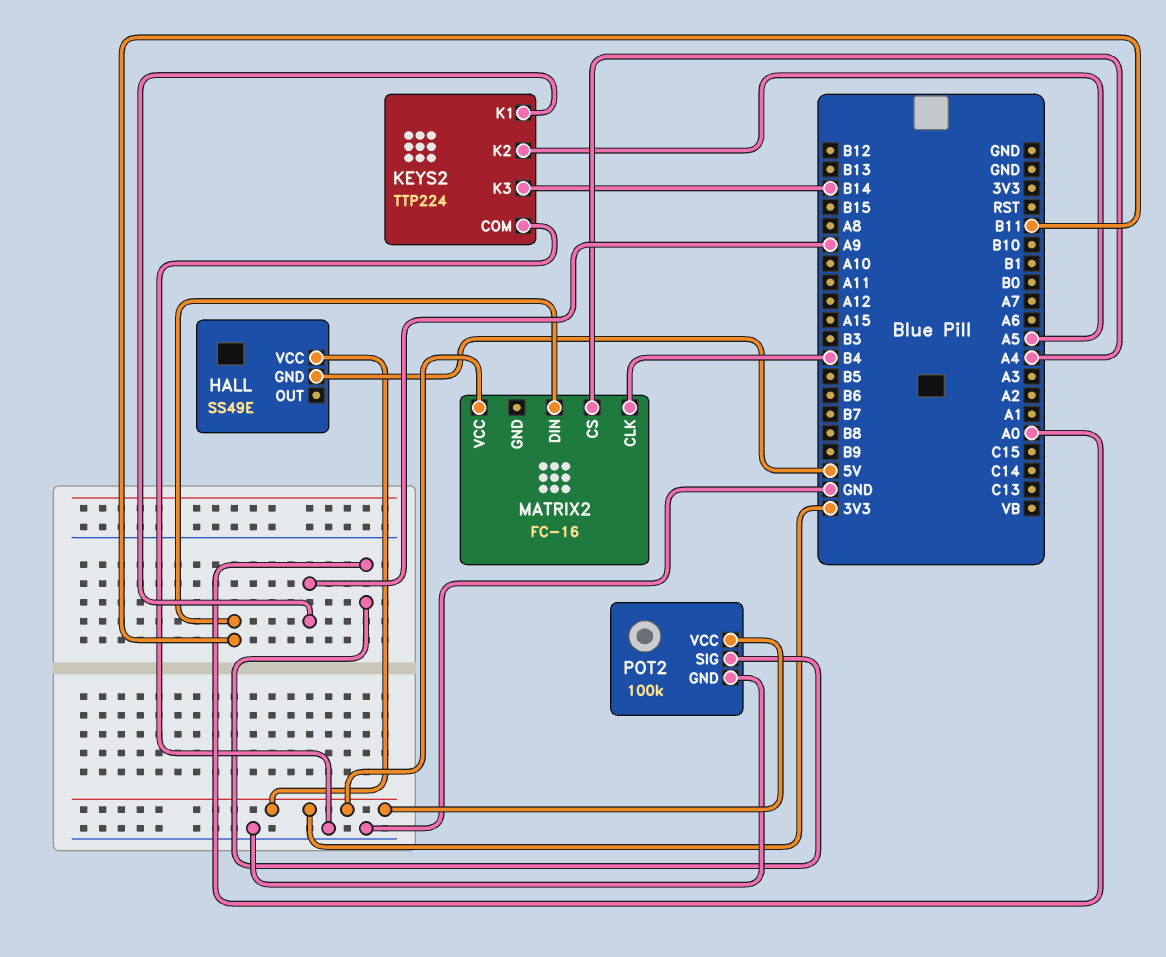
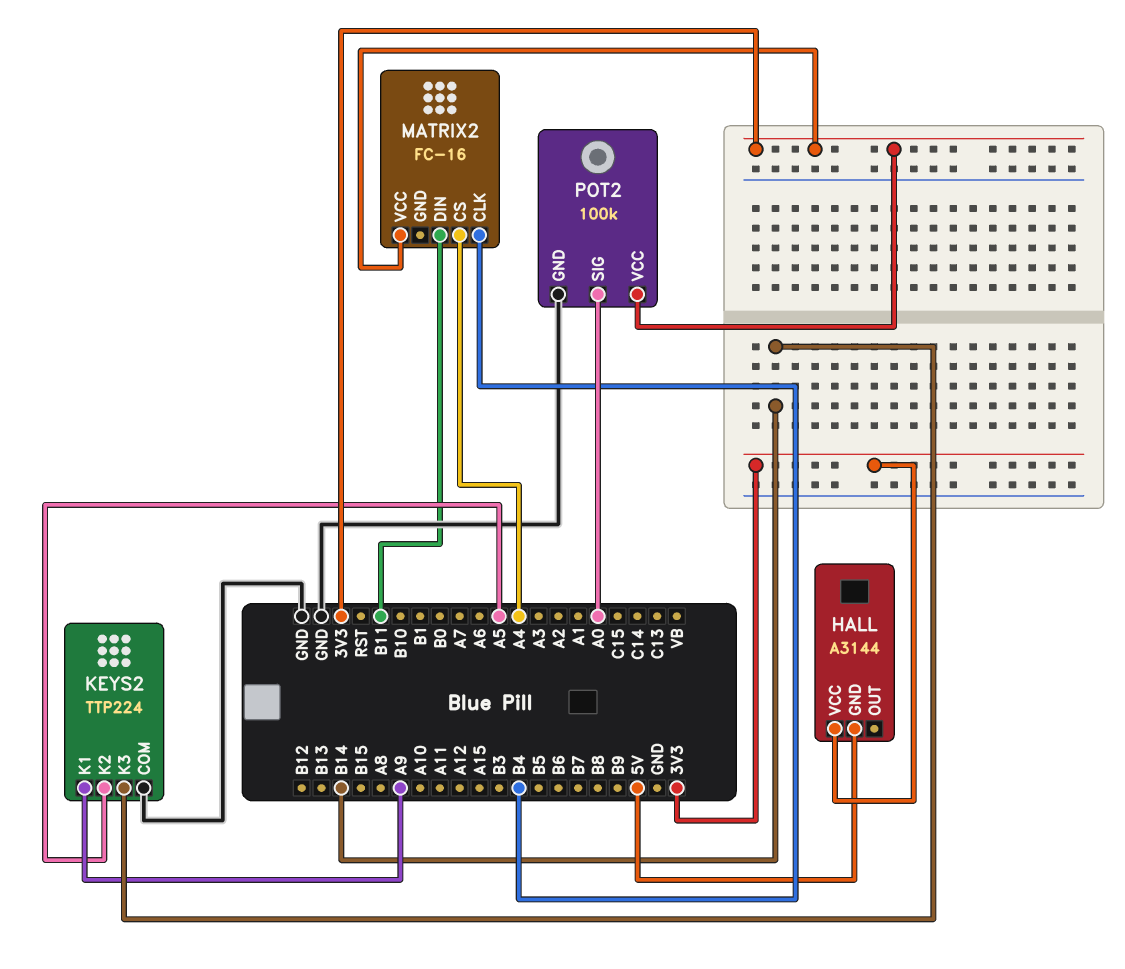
HALL: SS49E -> A3144

